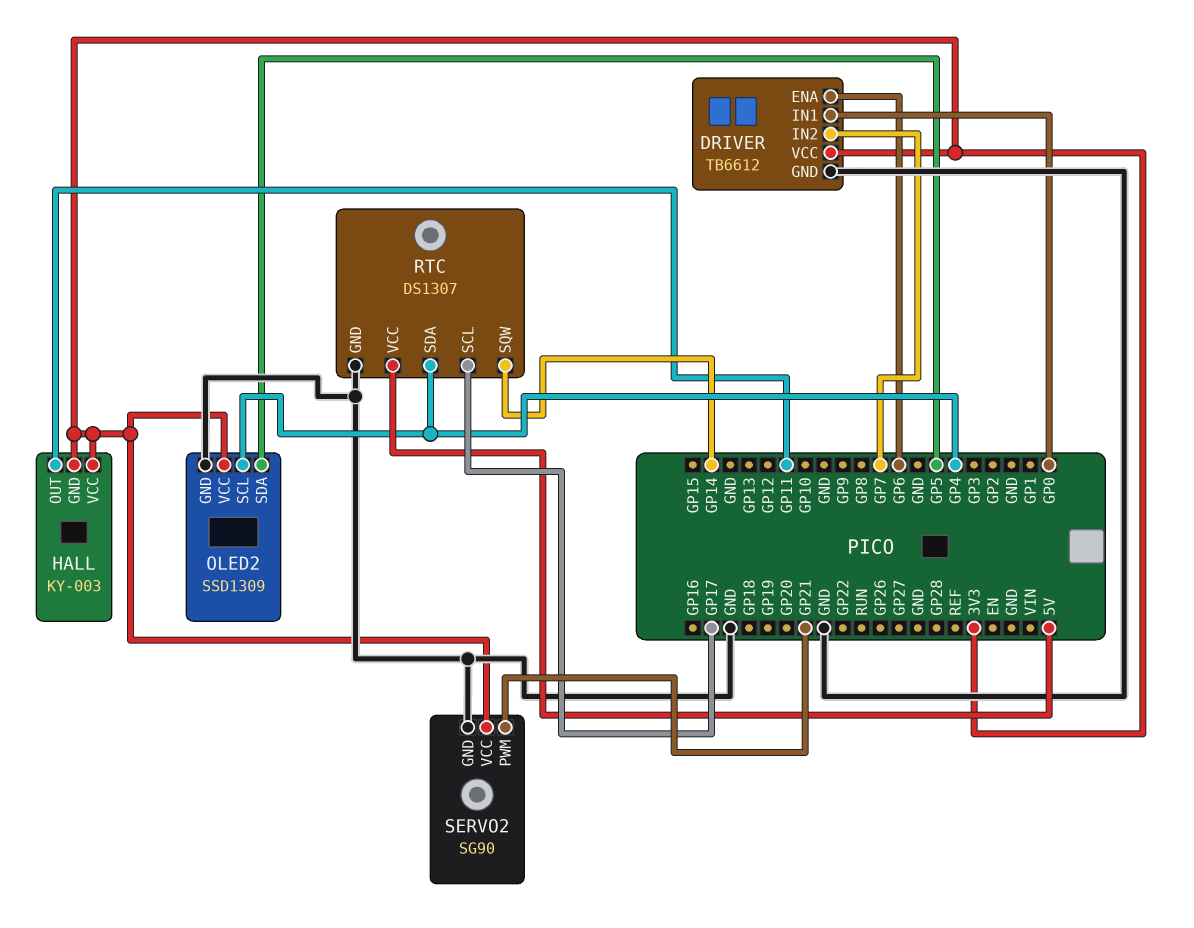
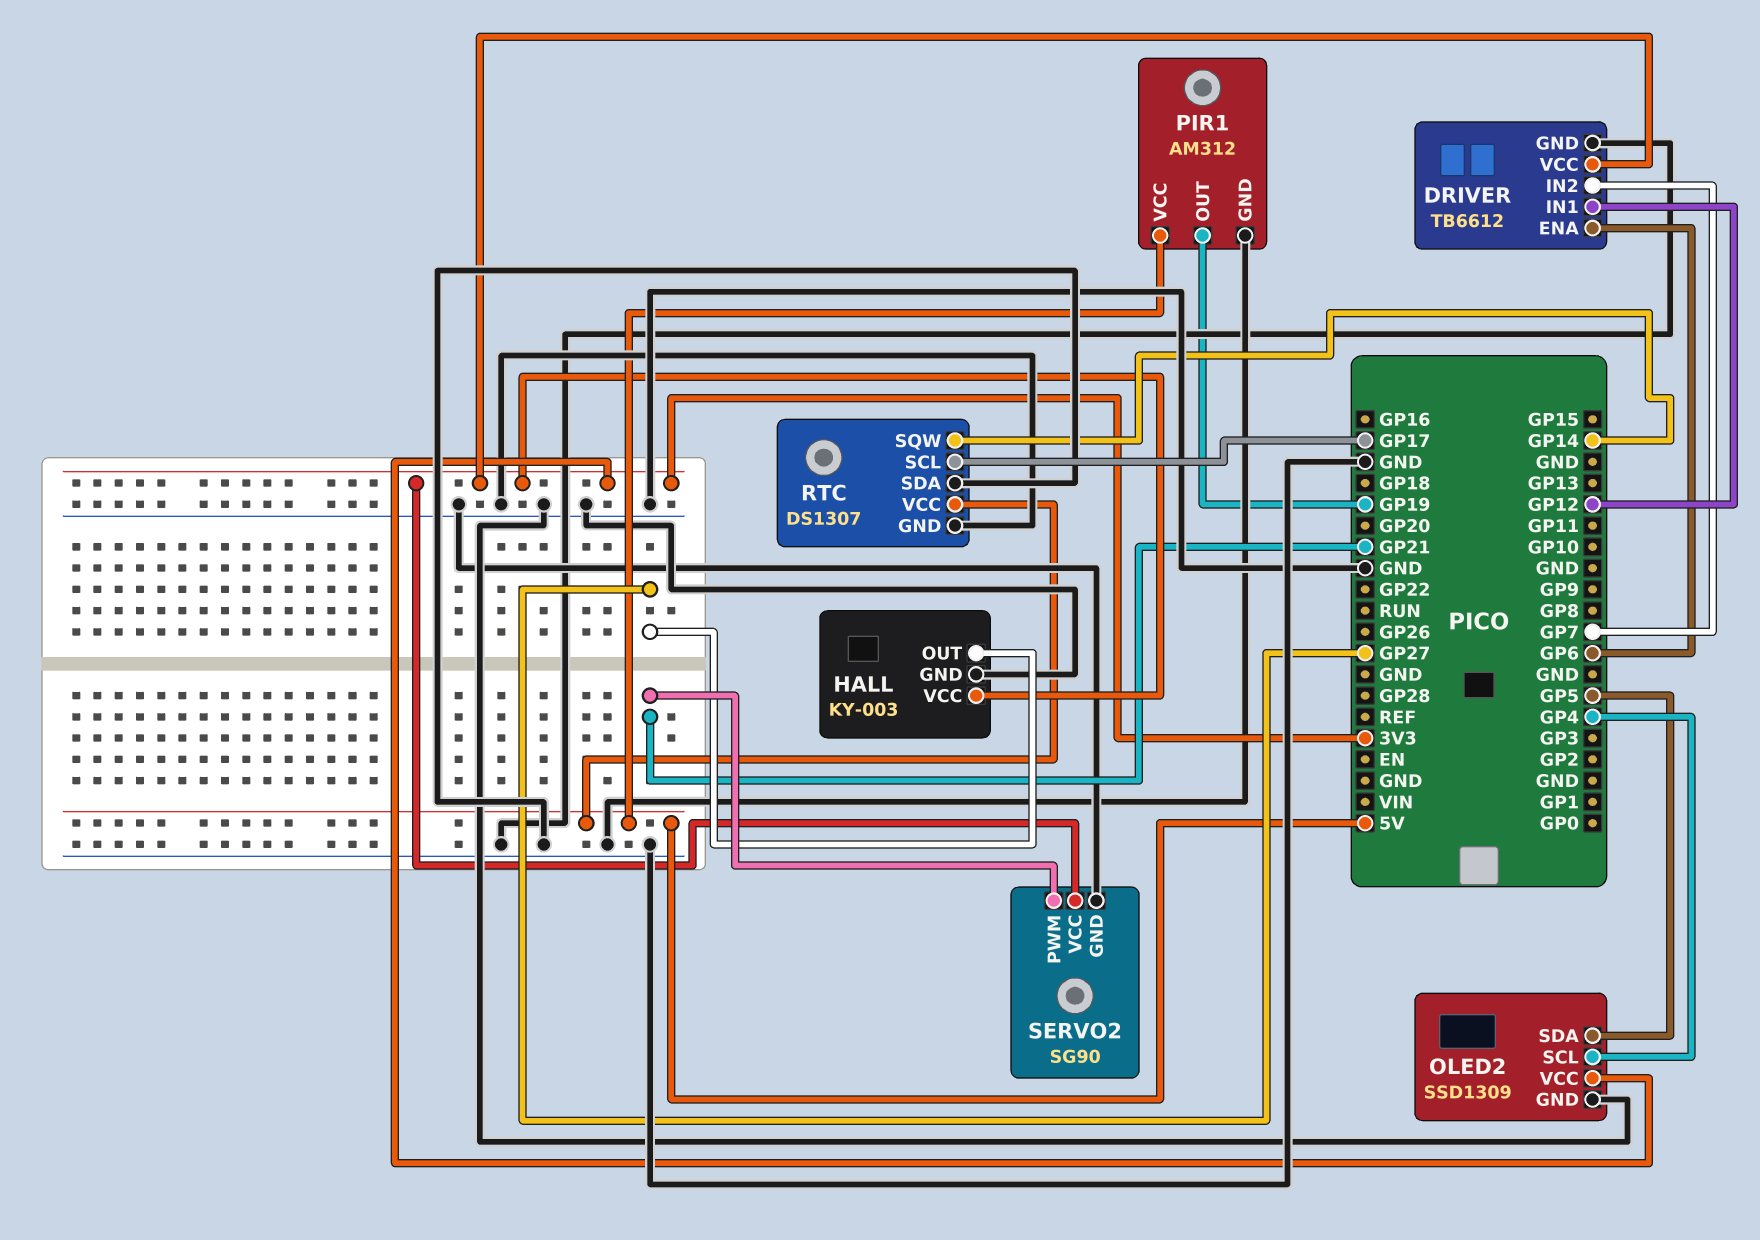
DRIVER pin IN1: GP0 -> GP12
HALL pin GND: 3V3 -> GND
HALL pin OUT: GP11 -> GP27
PIR1: none -> AM312
PIR1 pin GND: none -> GND
PIR1 pin OUT: none -> GP19
PIR1 pin VCC: none -> 5V
RTC pin SDA: GP4 -> GND

